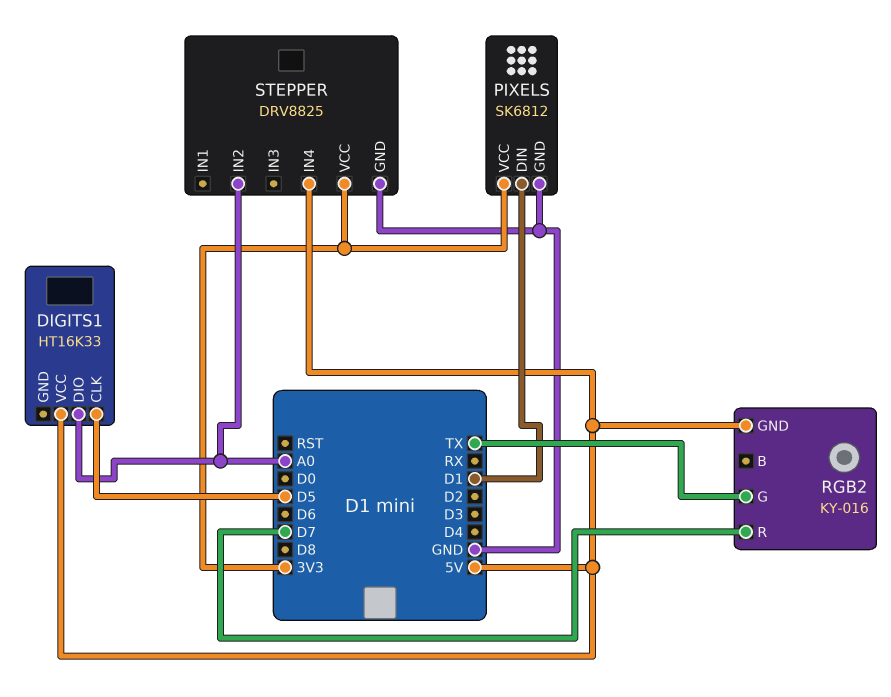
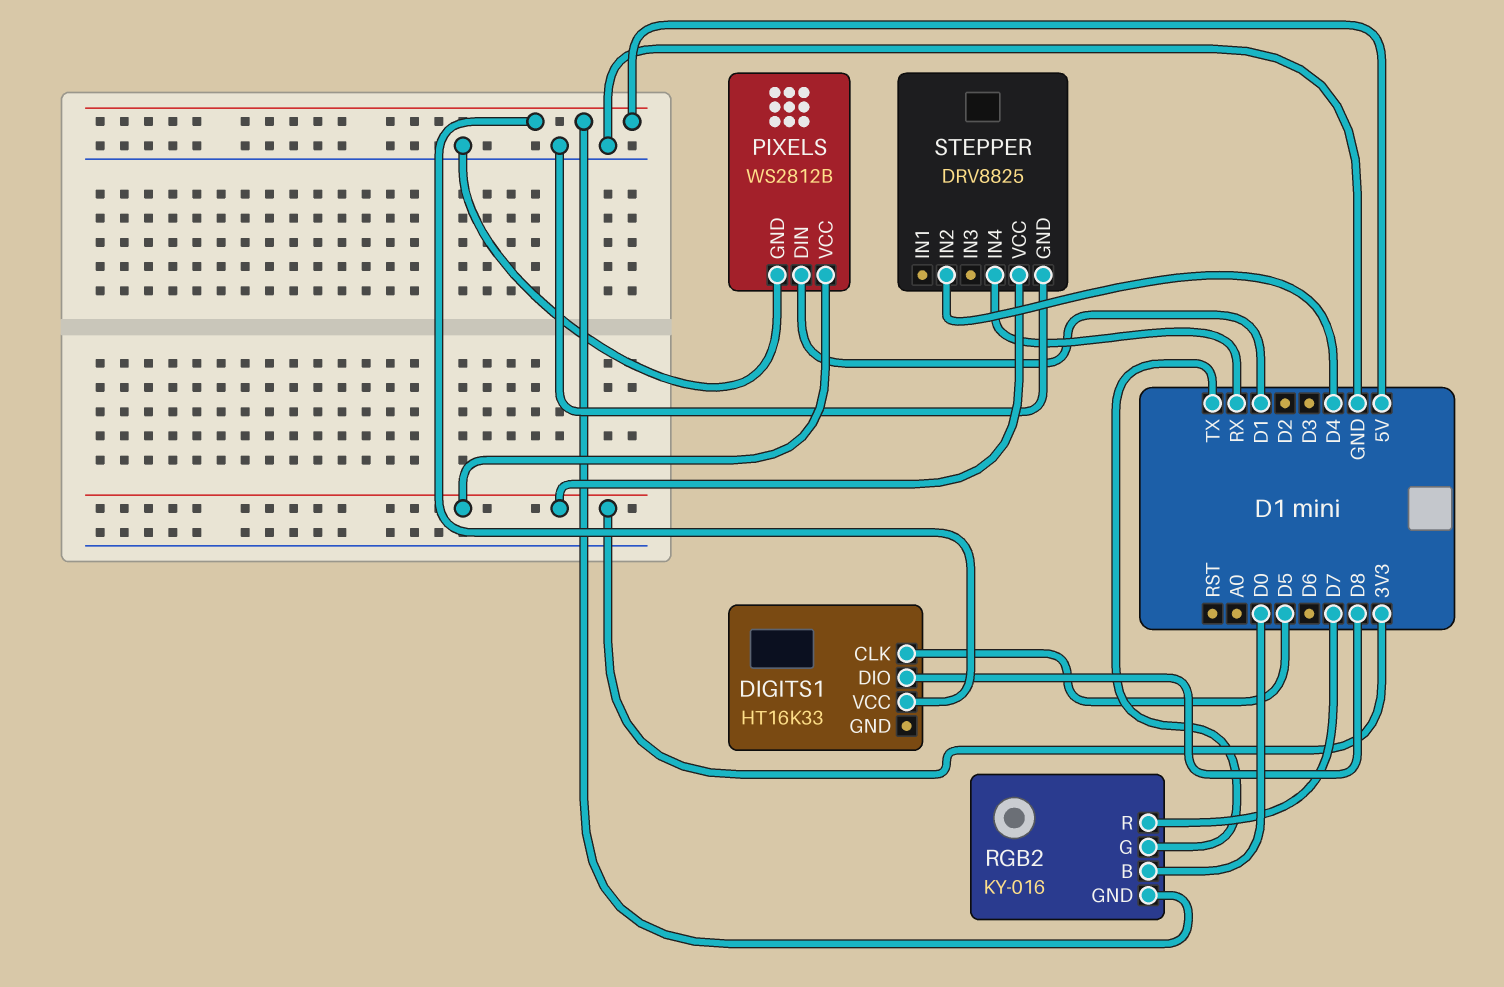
DIGITS1 pin DIO: A0 -> D8
PIXELS: SK6812 -> WS2812B
RGB2 pin B: none -> D0
STEPPER pin IN2: A0 -> D4
STEPPER pin IN4: 5V -> RX

